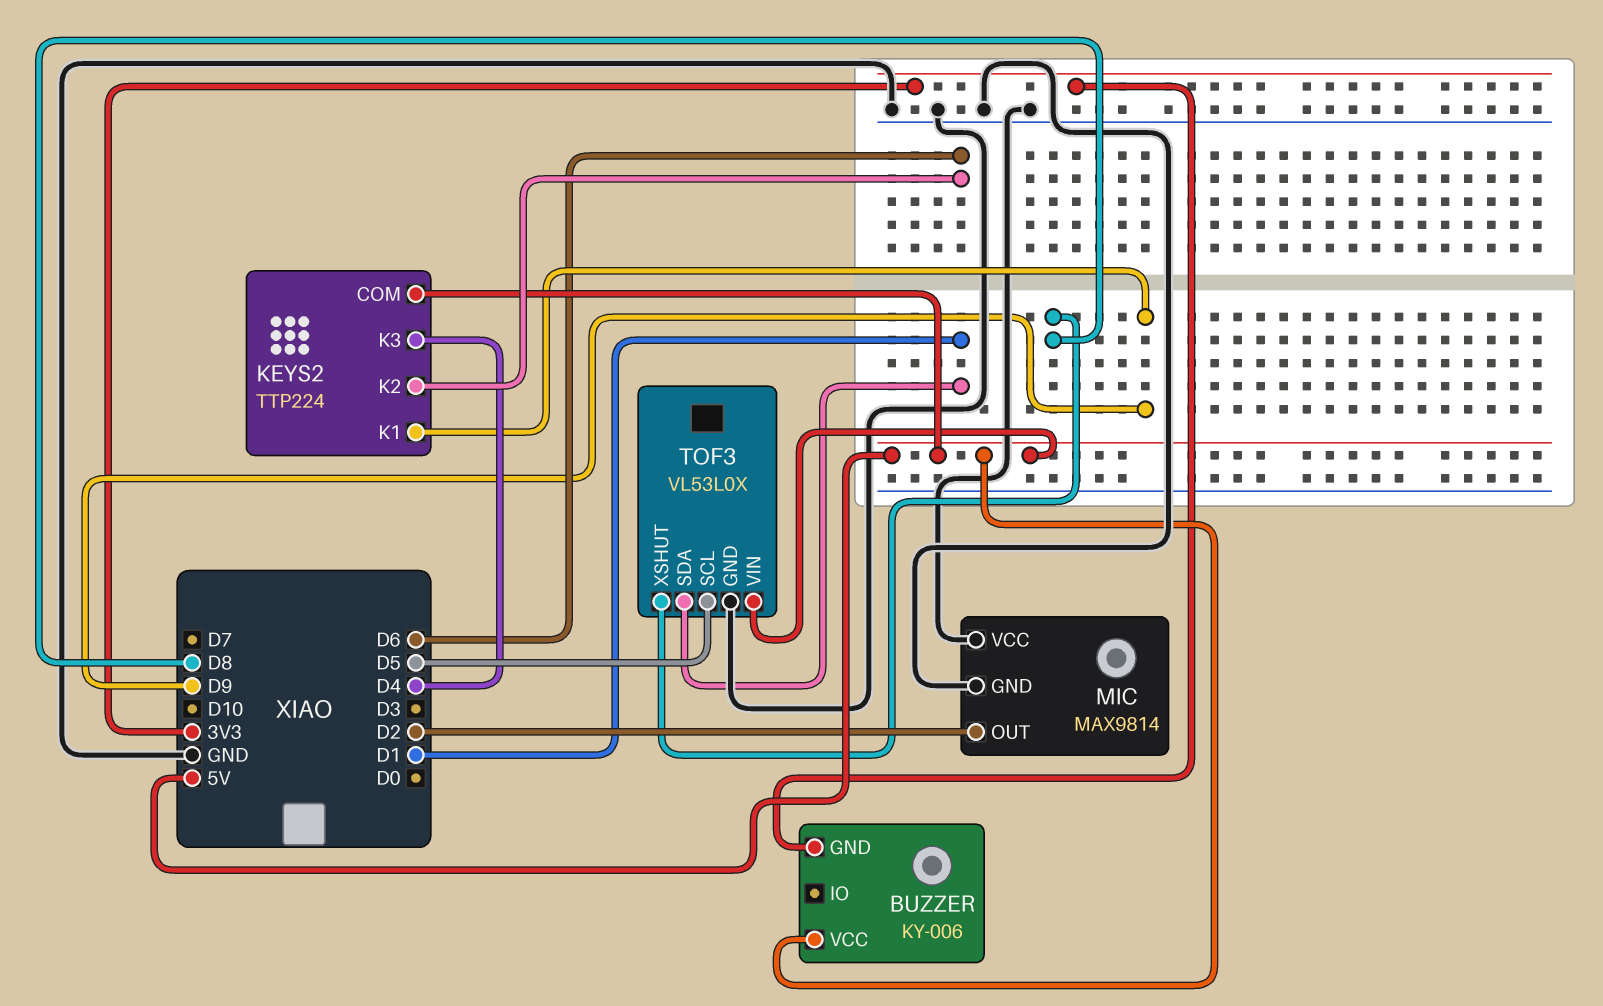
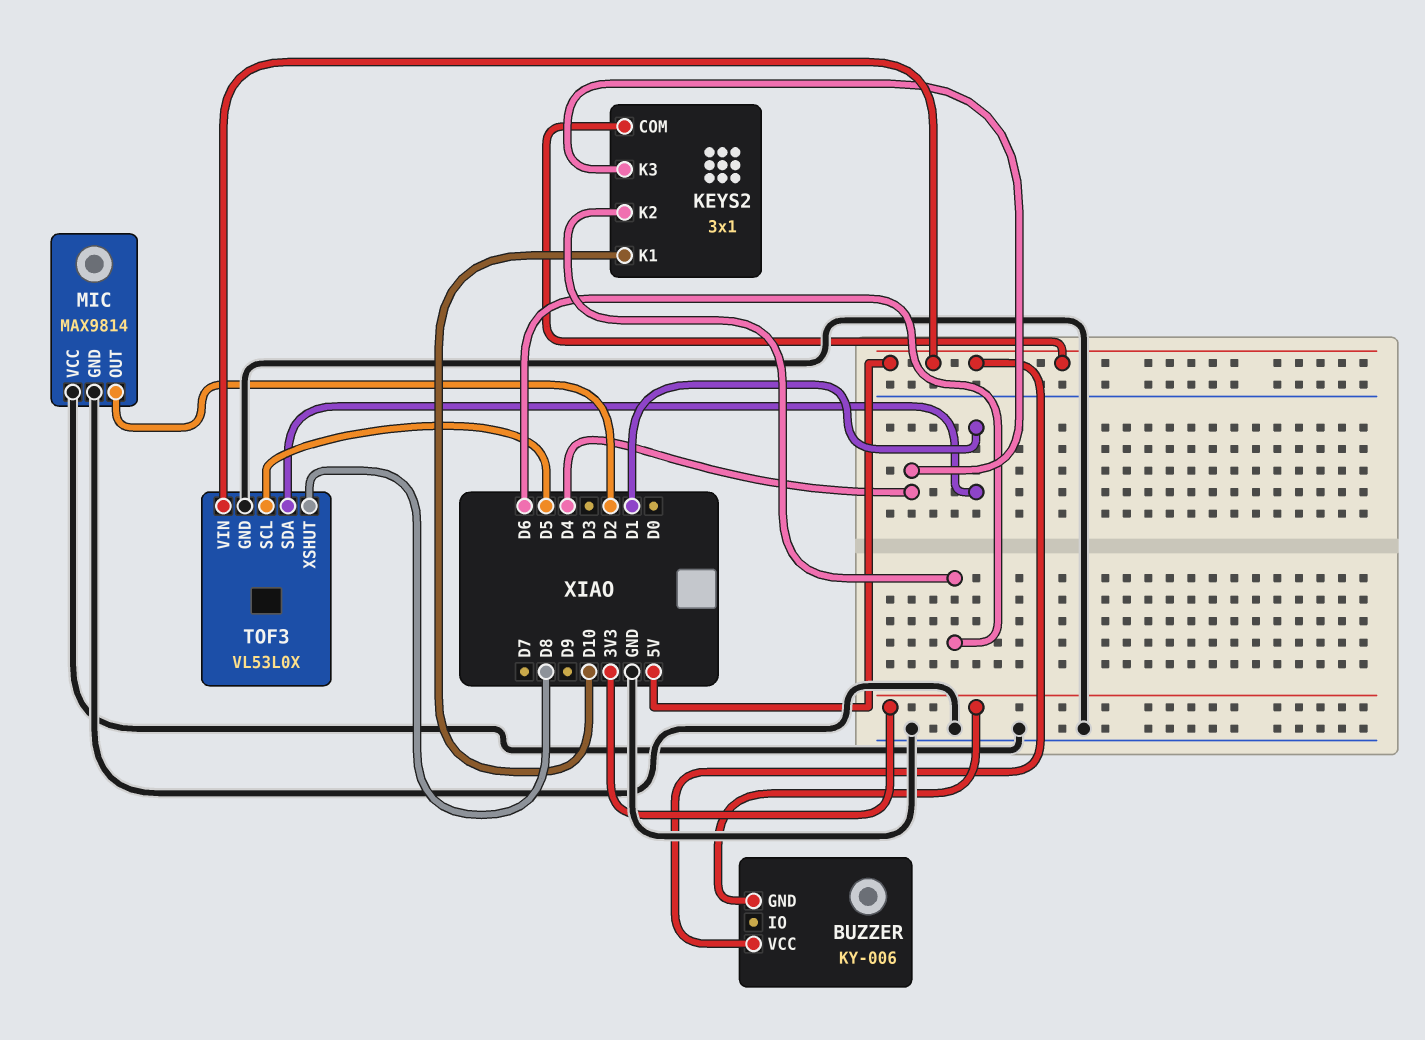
KEYS2: TTP224 -> 3x1
KEYS2 pin K1: D9 -> D10

